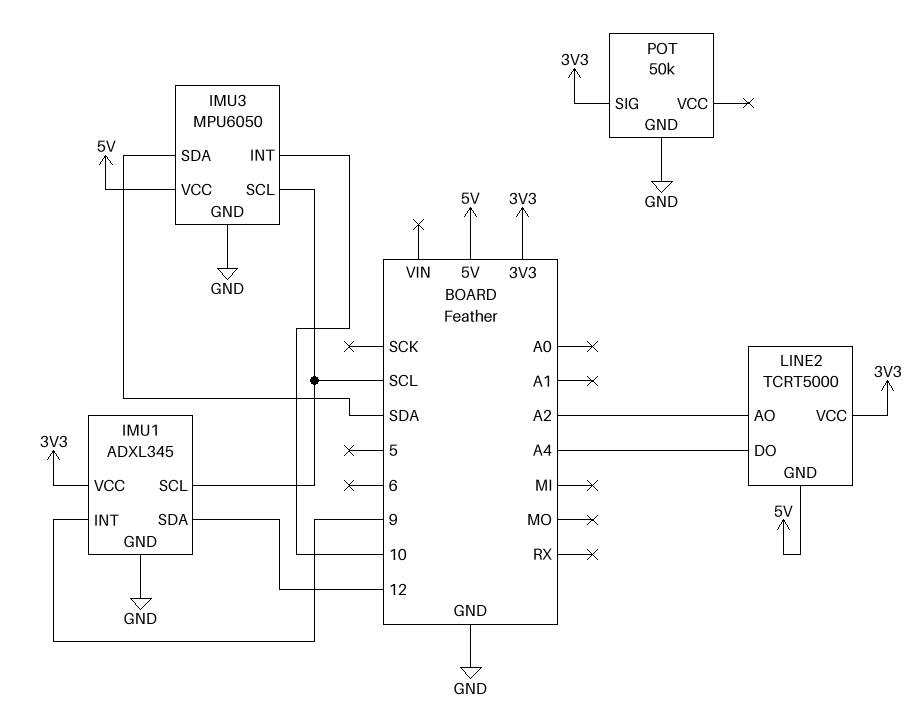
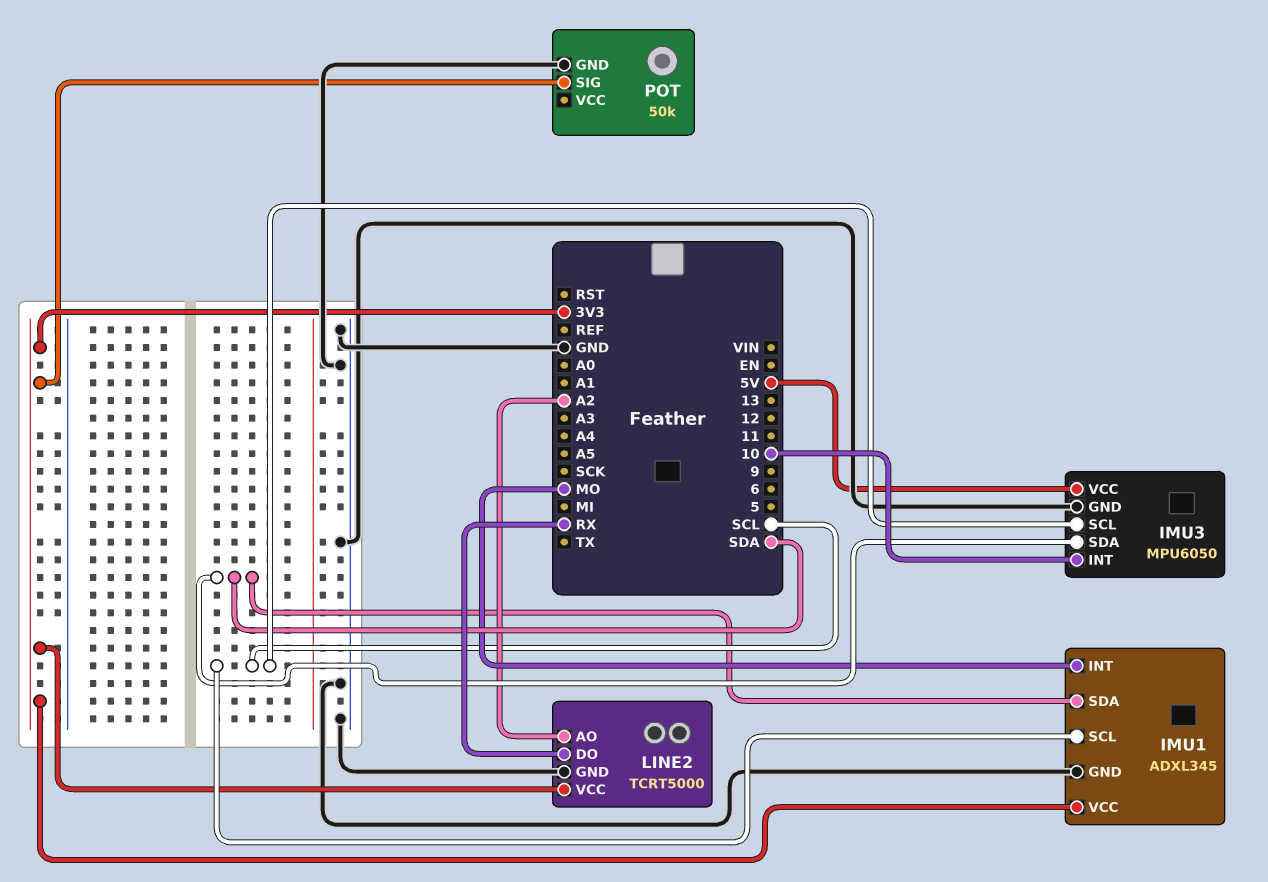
IMU1 pin INT: 9 -> MO
IMU1 pin SDA: 12 -> SDA
LINE2 pin DO: A4 -> RX
LINE2 pin GND: 5V -> GND

